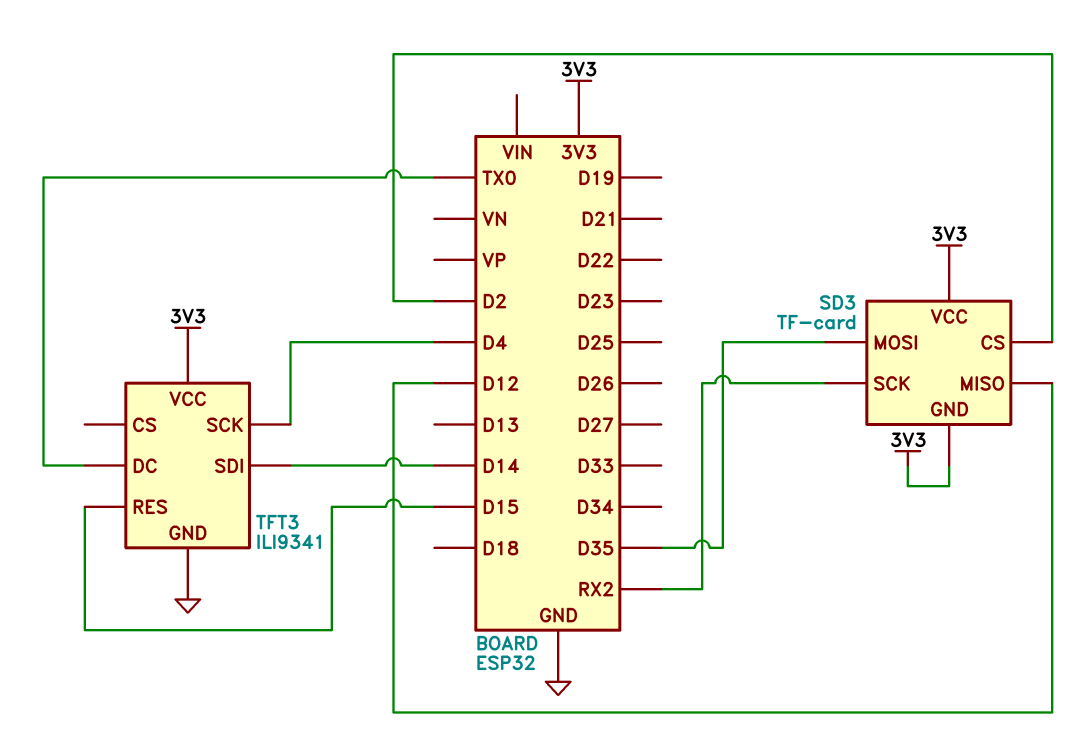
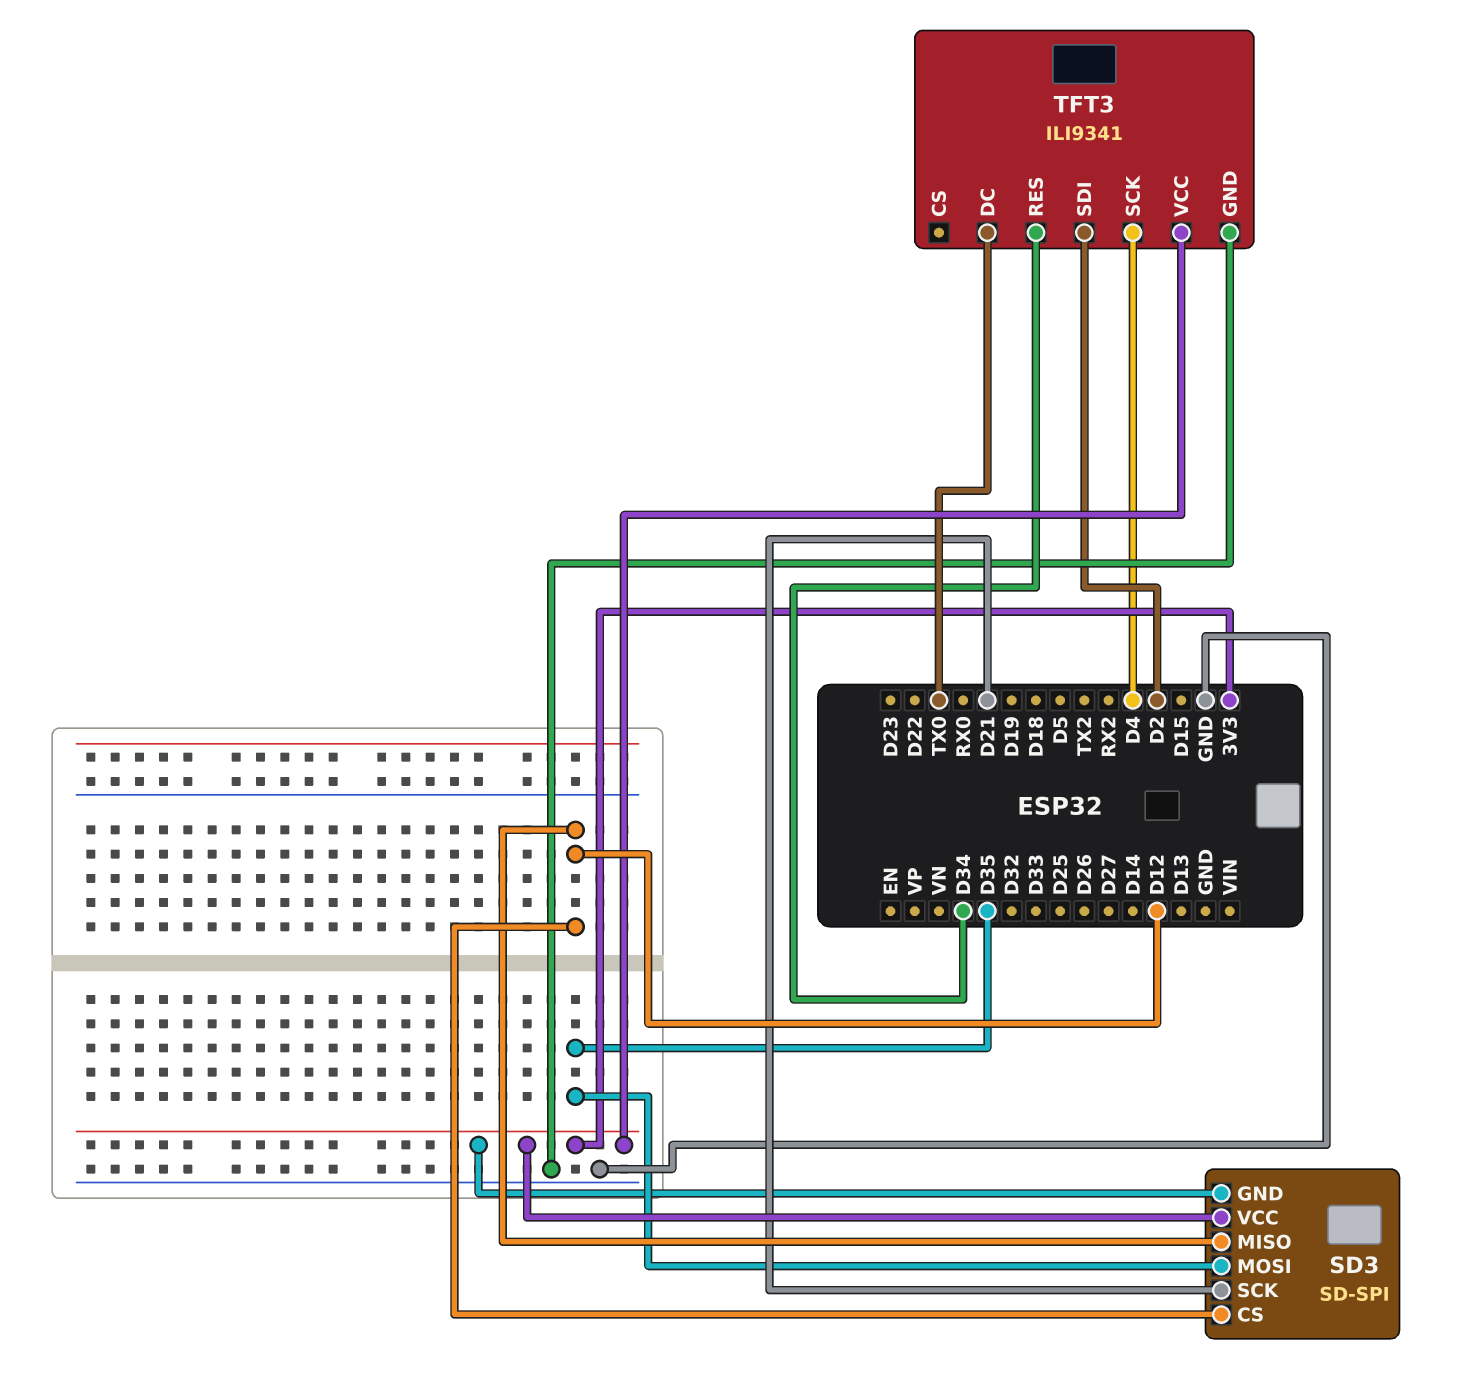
SD3: TF-card -> SD-SPI
SD3 pin CS: D2 -> D12
SD3 pin SCK: RX2 -> D21
TFT3 pin RES: D15 -> D34
TFT3 pin SDI: D14 -> D2

